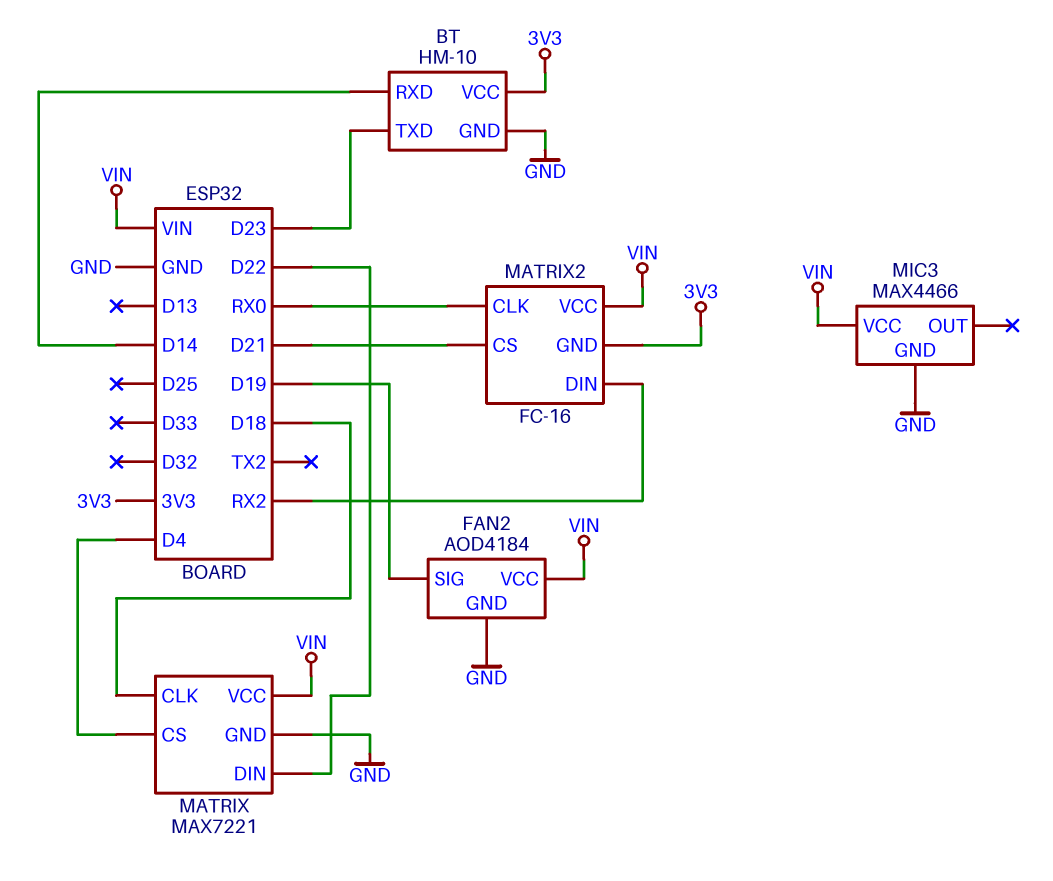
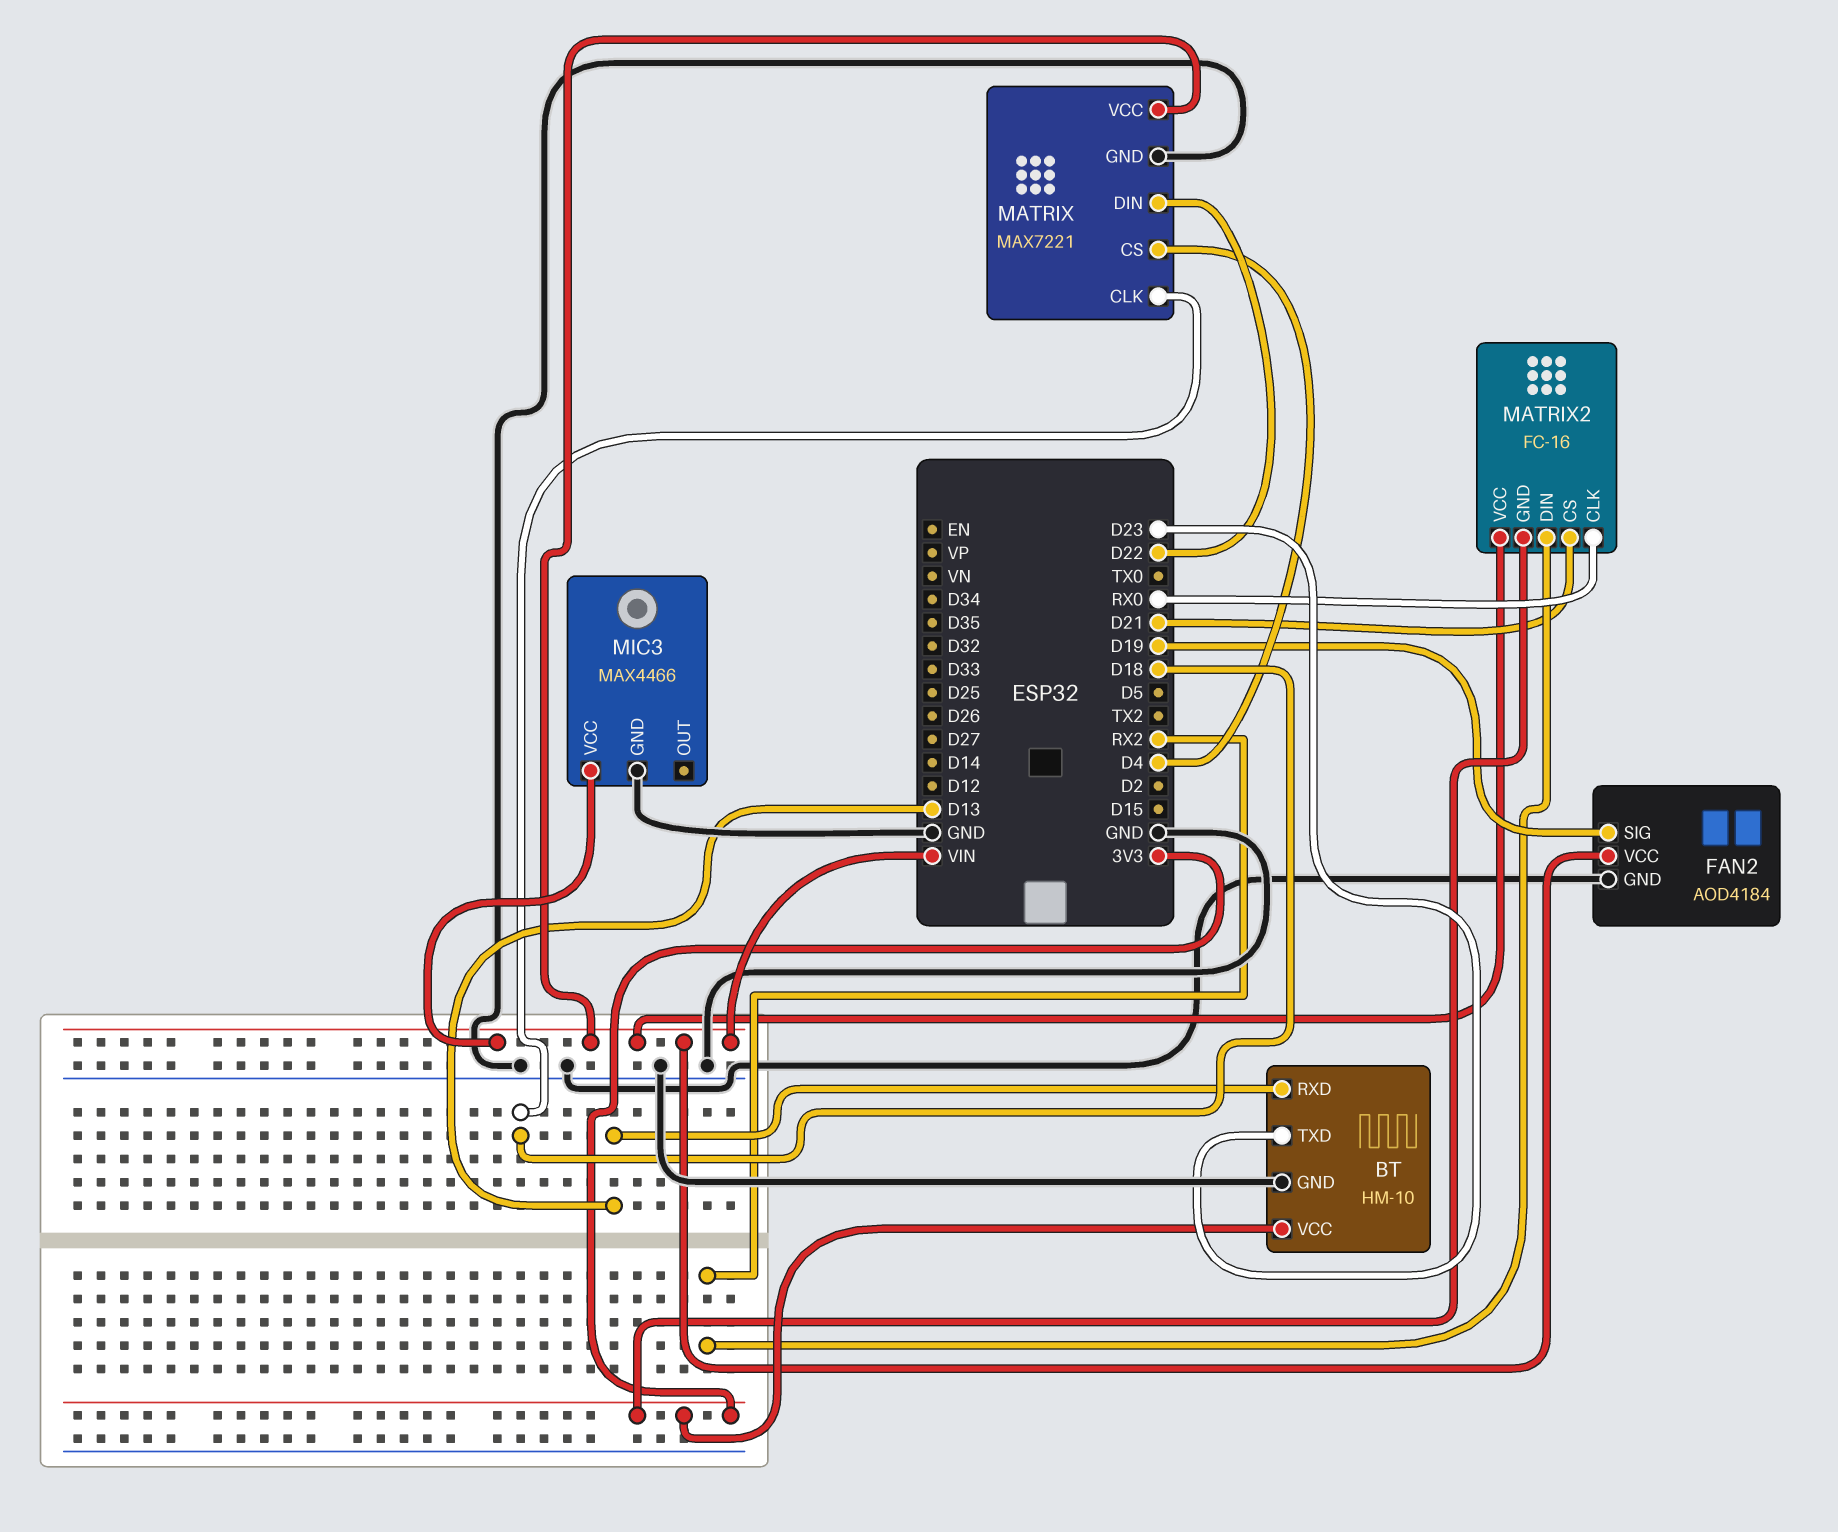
BT pin RXD: D14 -> D13

